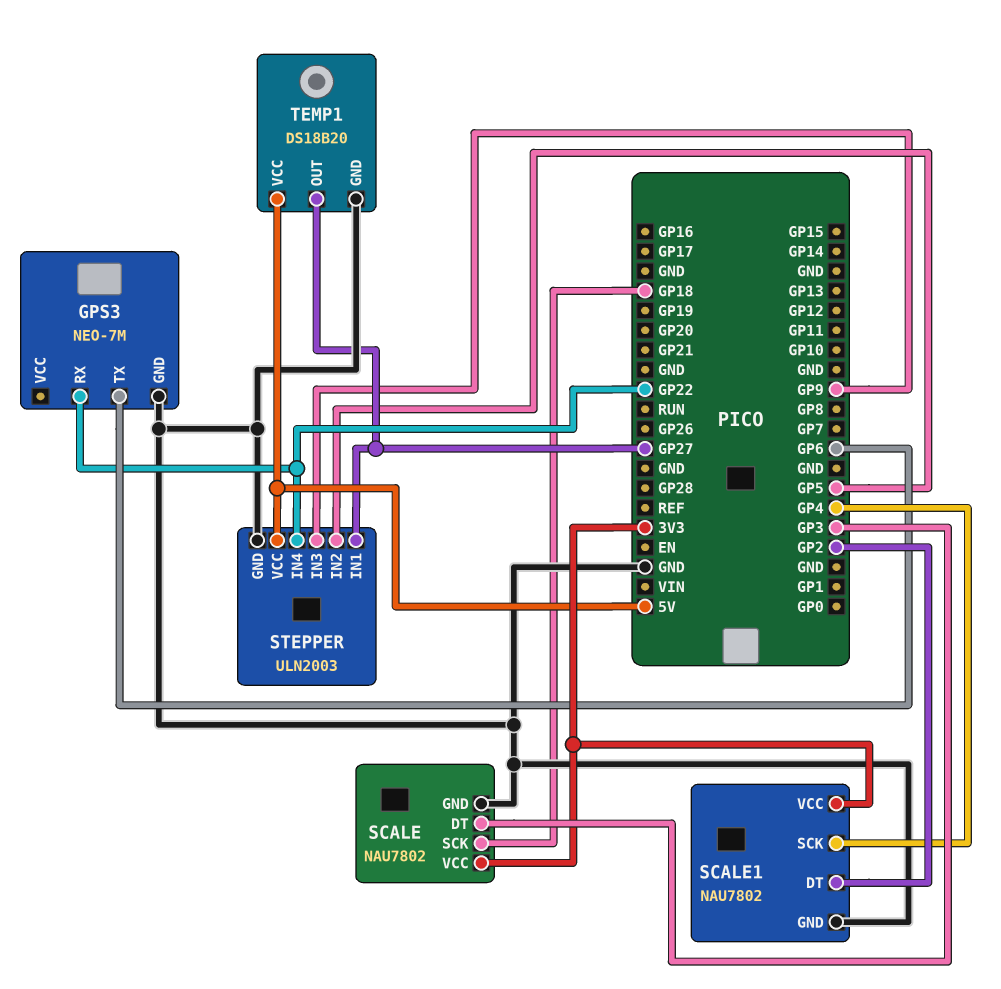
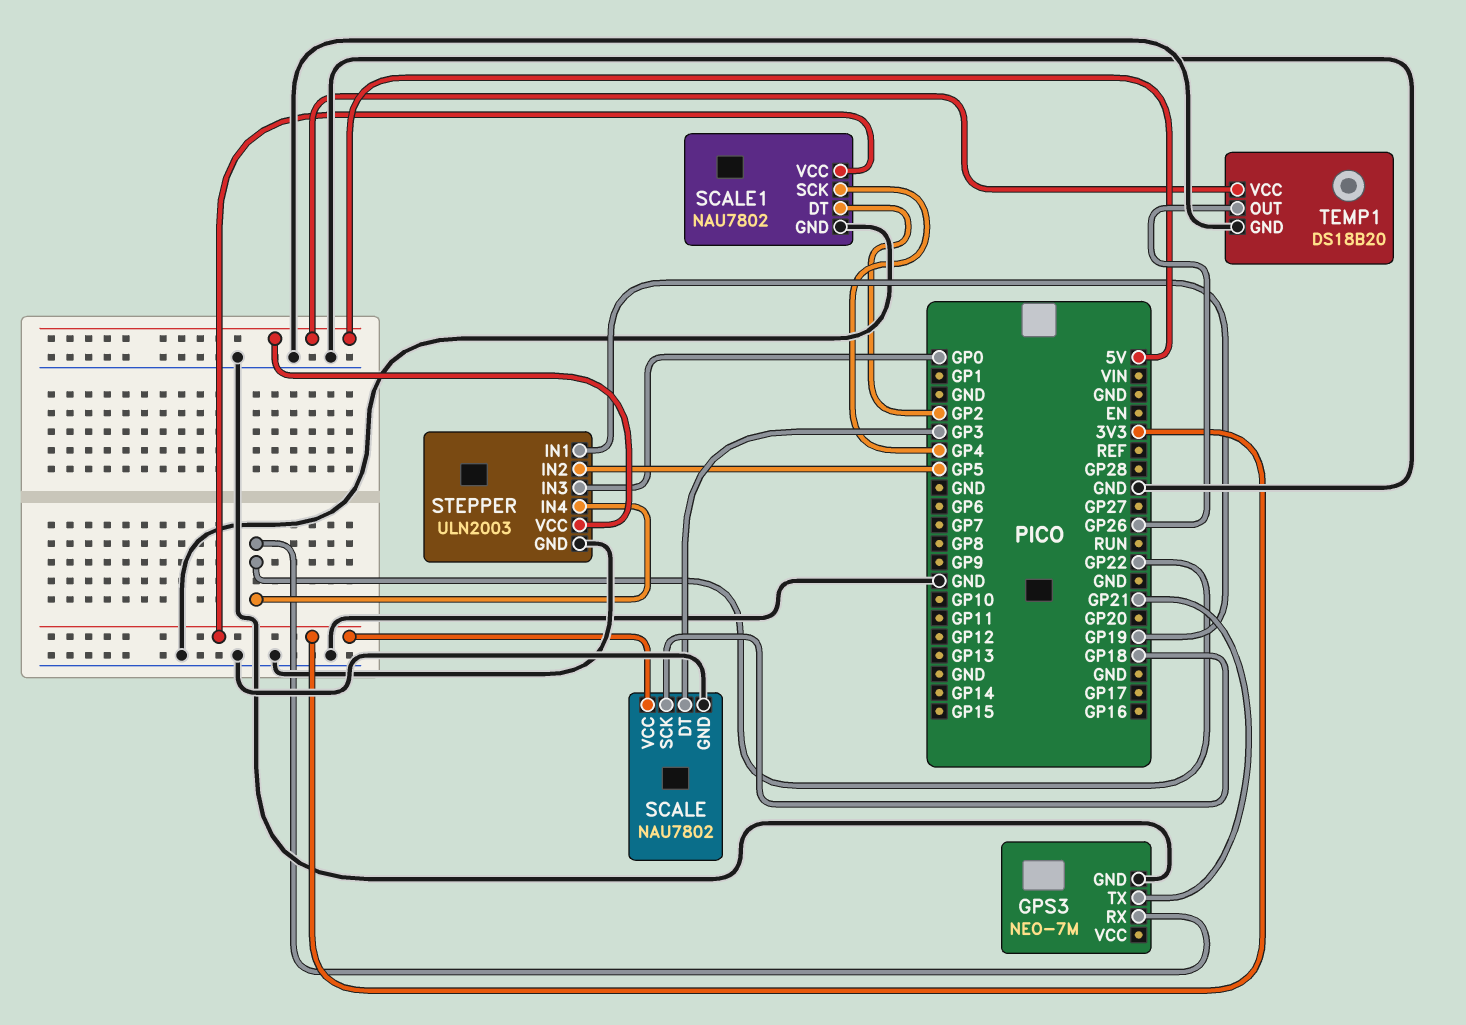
GPS3 pin TX: GP6 -> GP21
STEPPER pin IN1: GP27 -> GP19
STEPPER pin IN3: GP9 -> GP0
TEMP1 pin OUT: GP27 -> GP26

